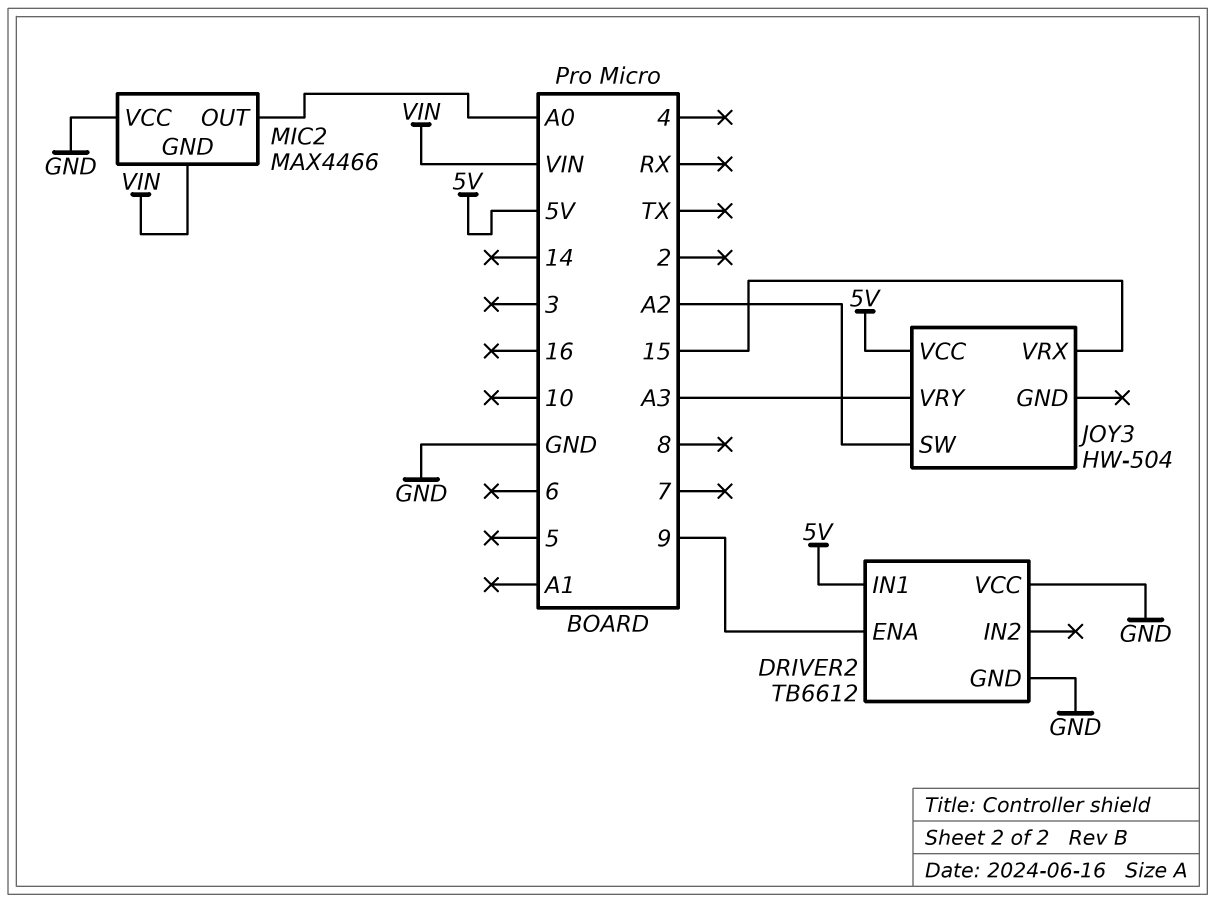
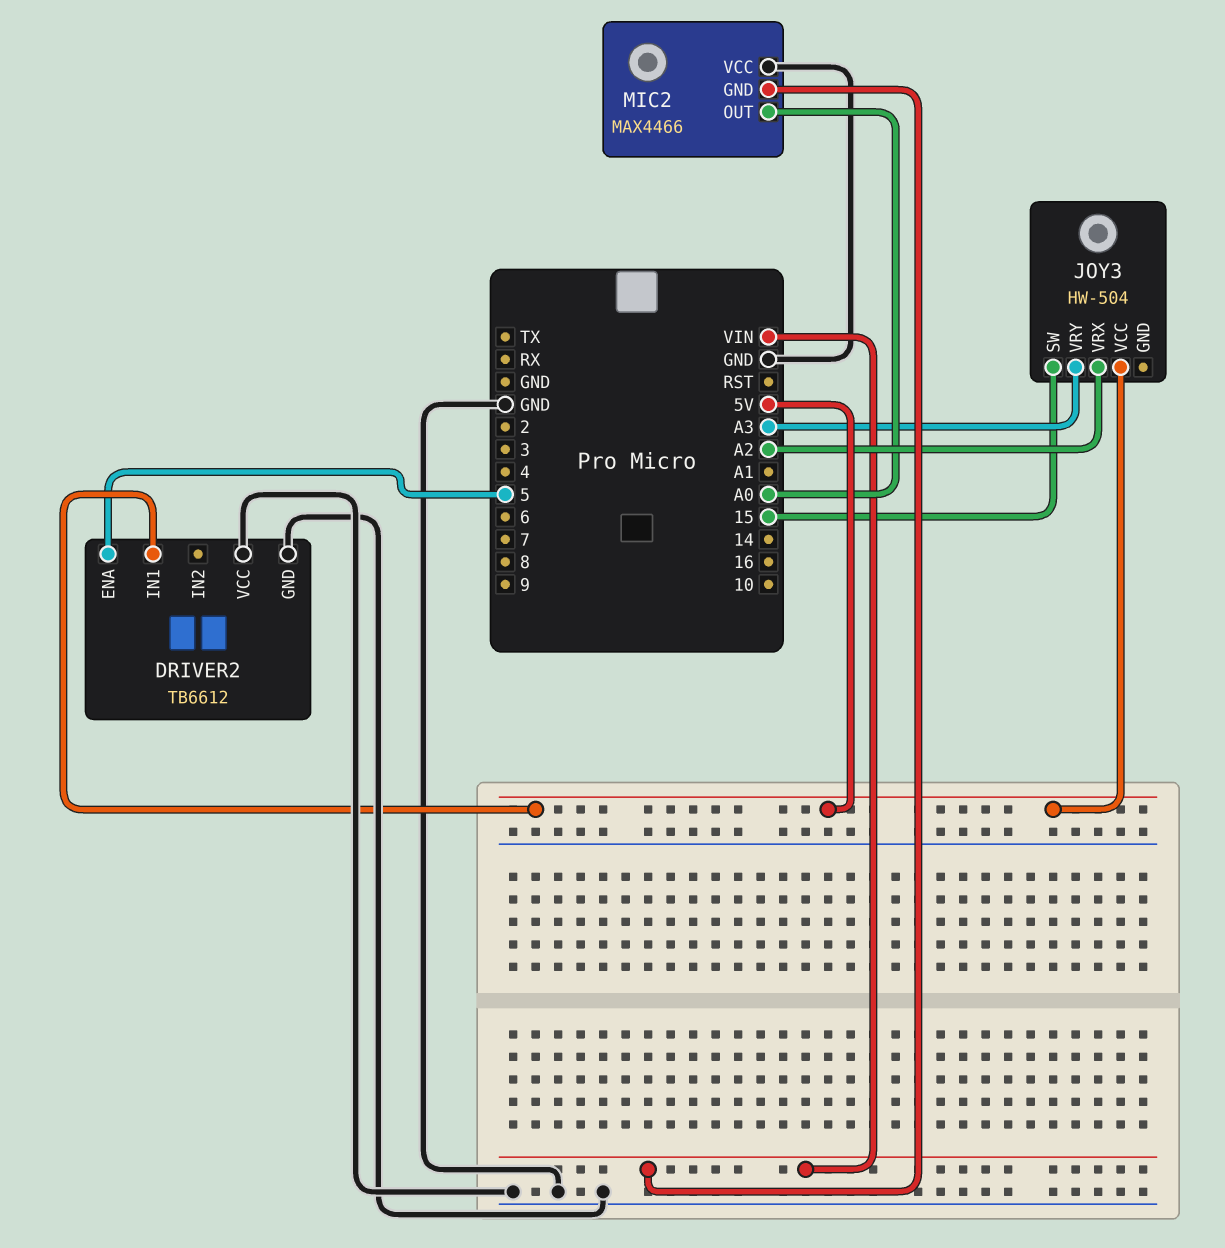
DRIVER2 pin ENA: 9 -> 5
JOY3 pin SW: A2 -> 15
JOY3 pin VRX: 15 -> A2

